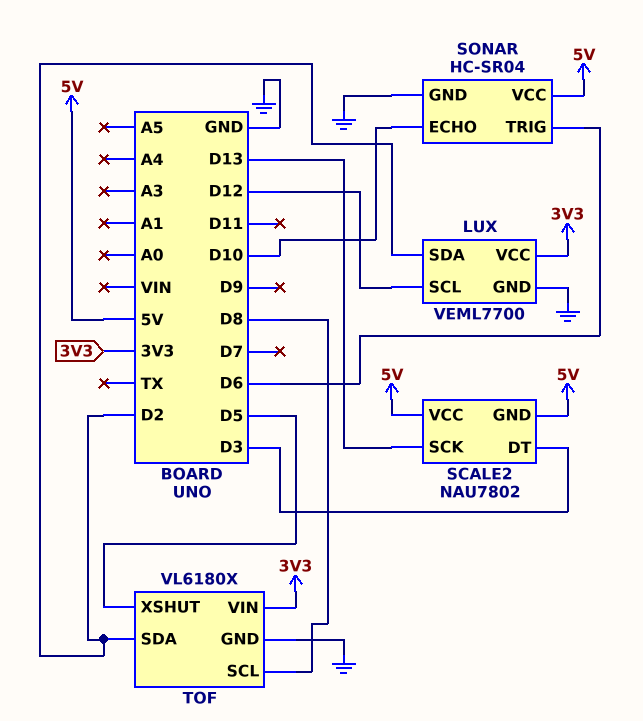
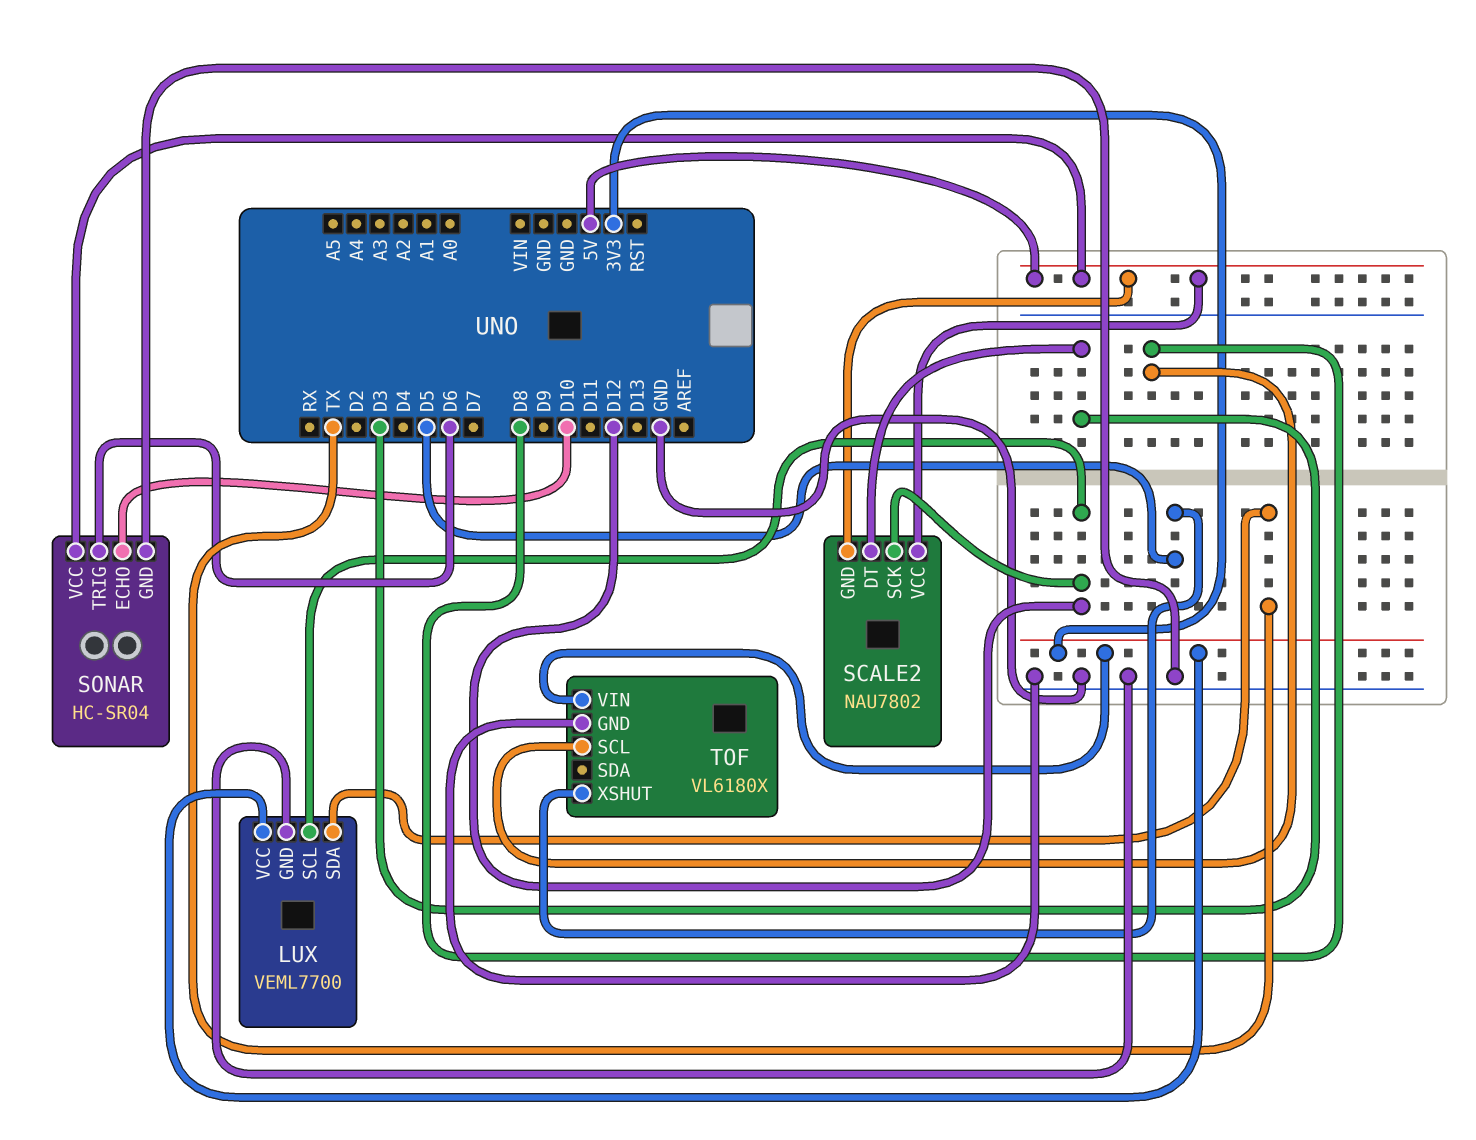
LUX pin SDA: D2 -> TX
SCALE2 pin SCK: D13 -> D12
TOF pin SDA: D2 -> none

